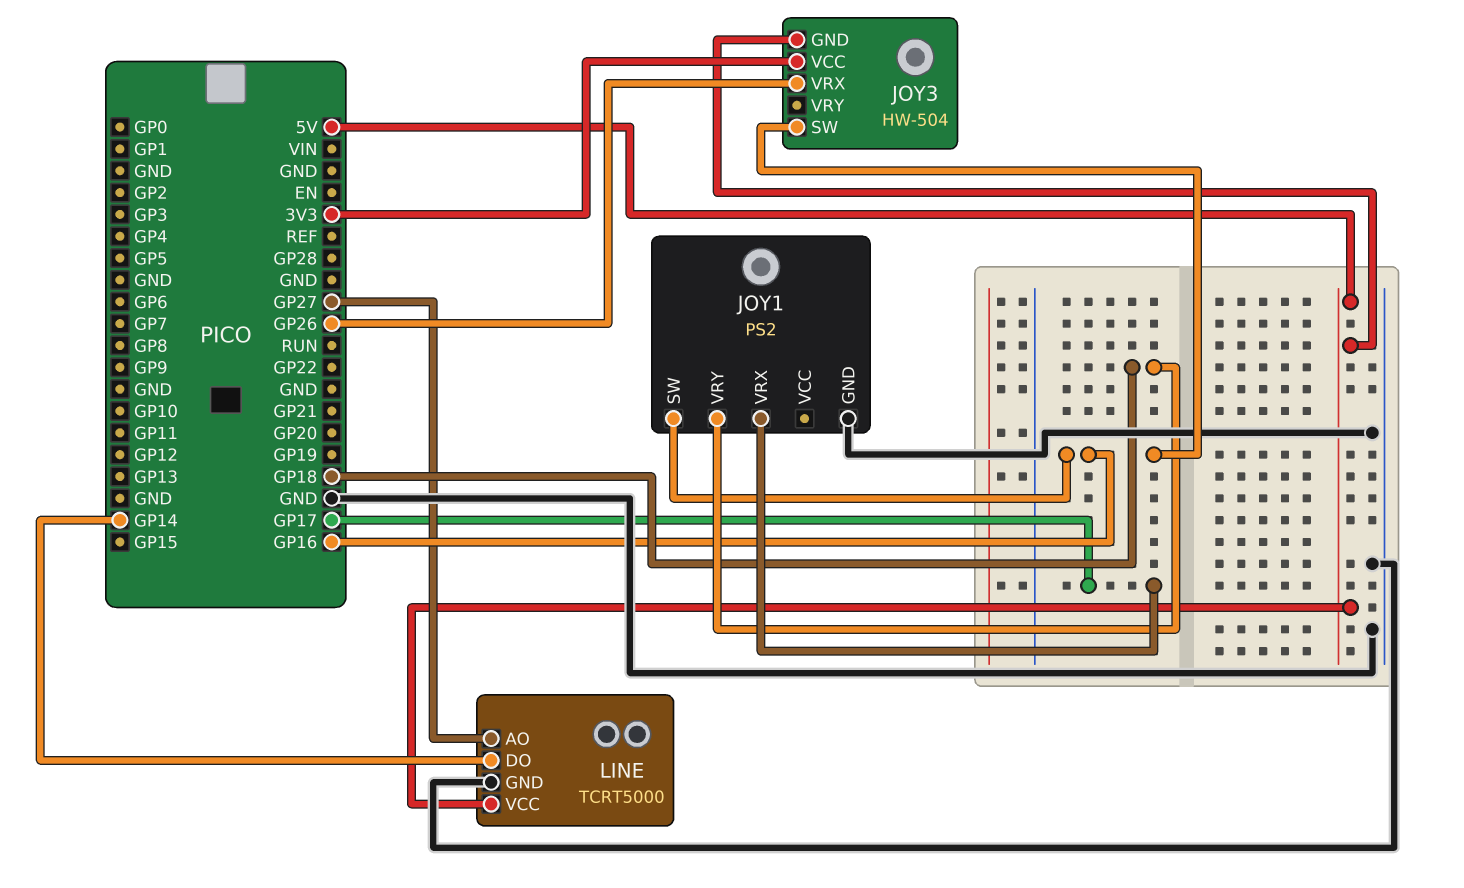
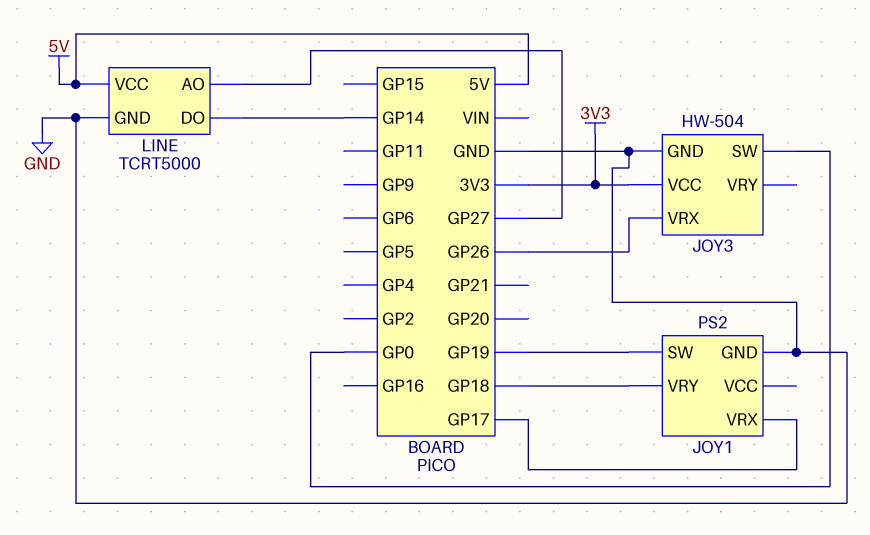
JOY1 pin SW: GP16 -> GP19
JOY3 pin GND: 5V -> GND
JOY3 pin SW: GP16 -> GP0

